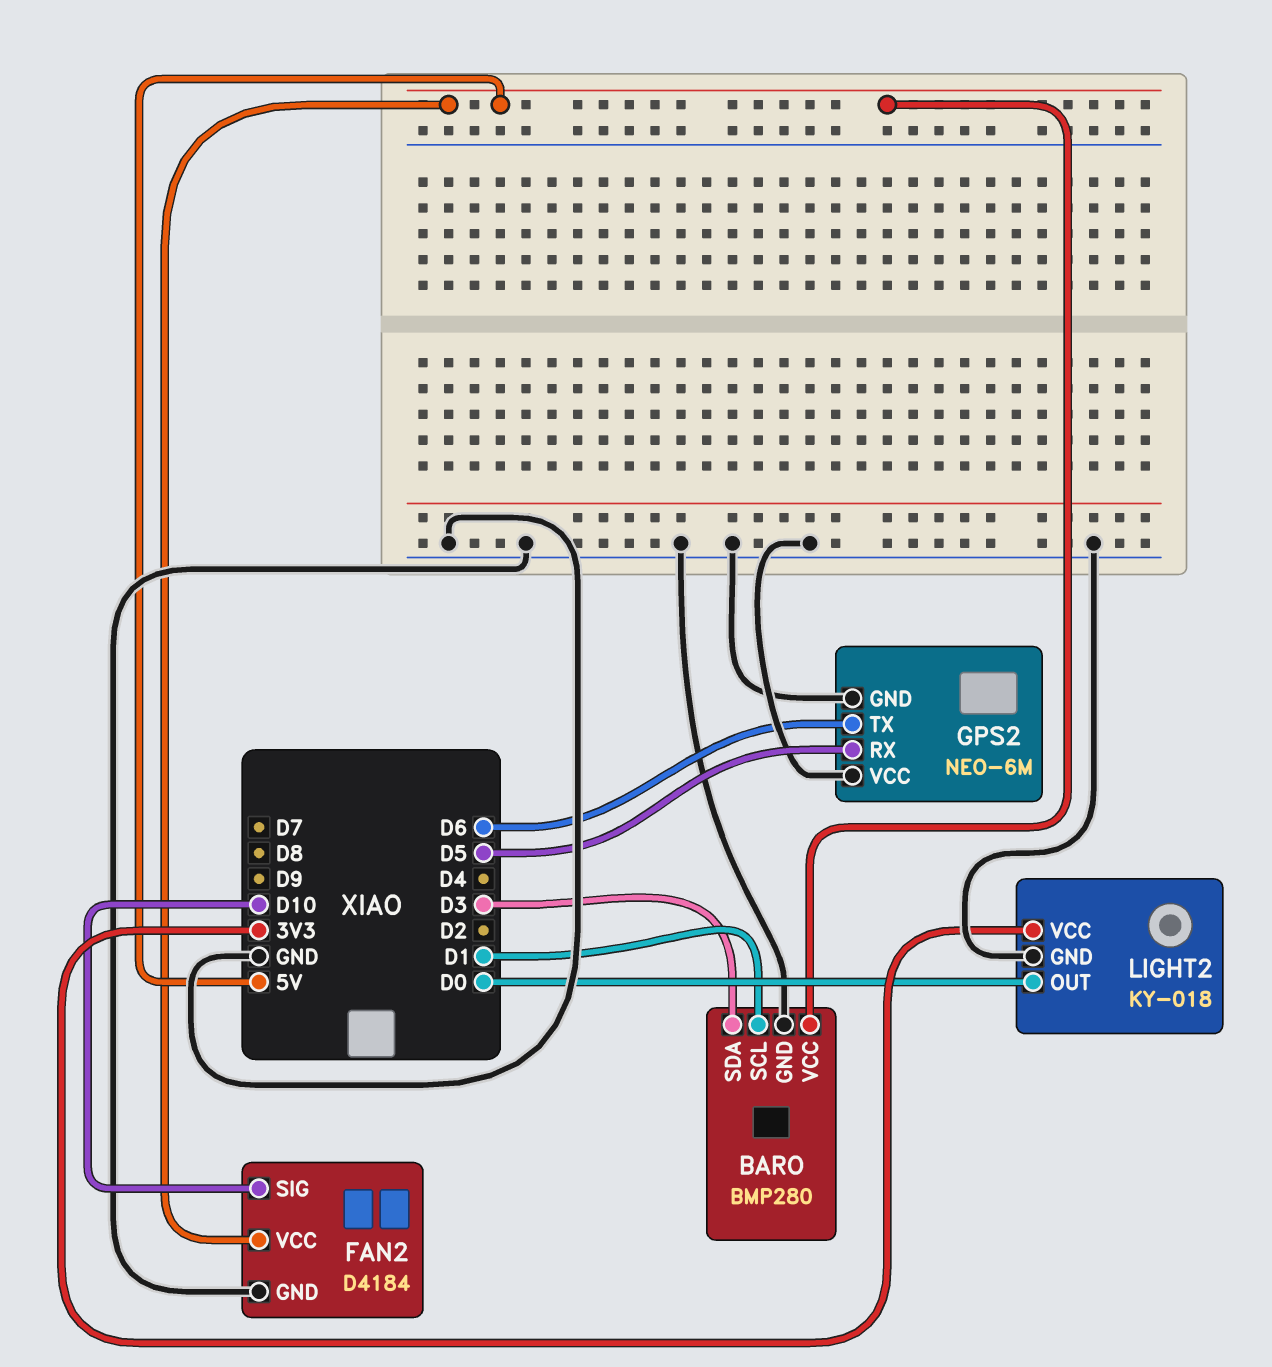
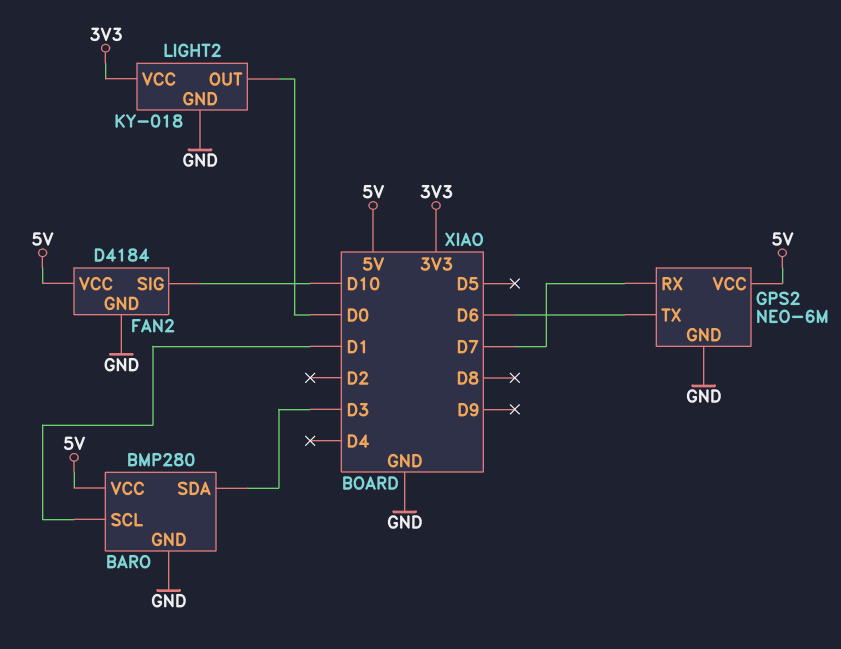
GPS2 pin RX: D5 -> D7
GPS2 pin VCC: GND -> 5V

